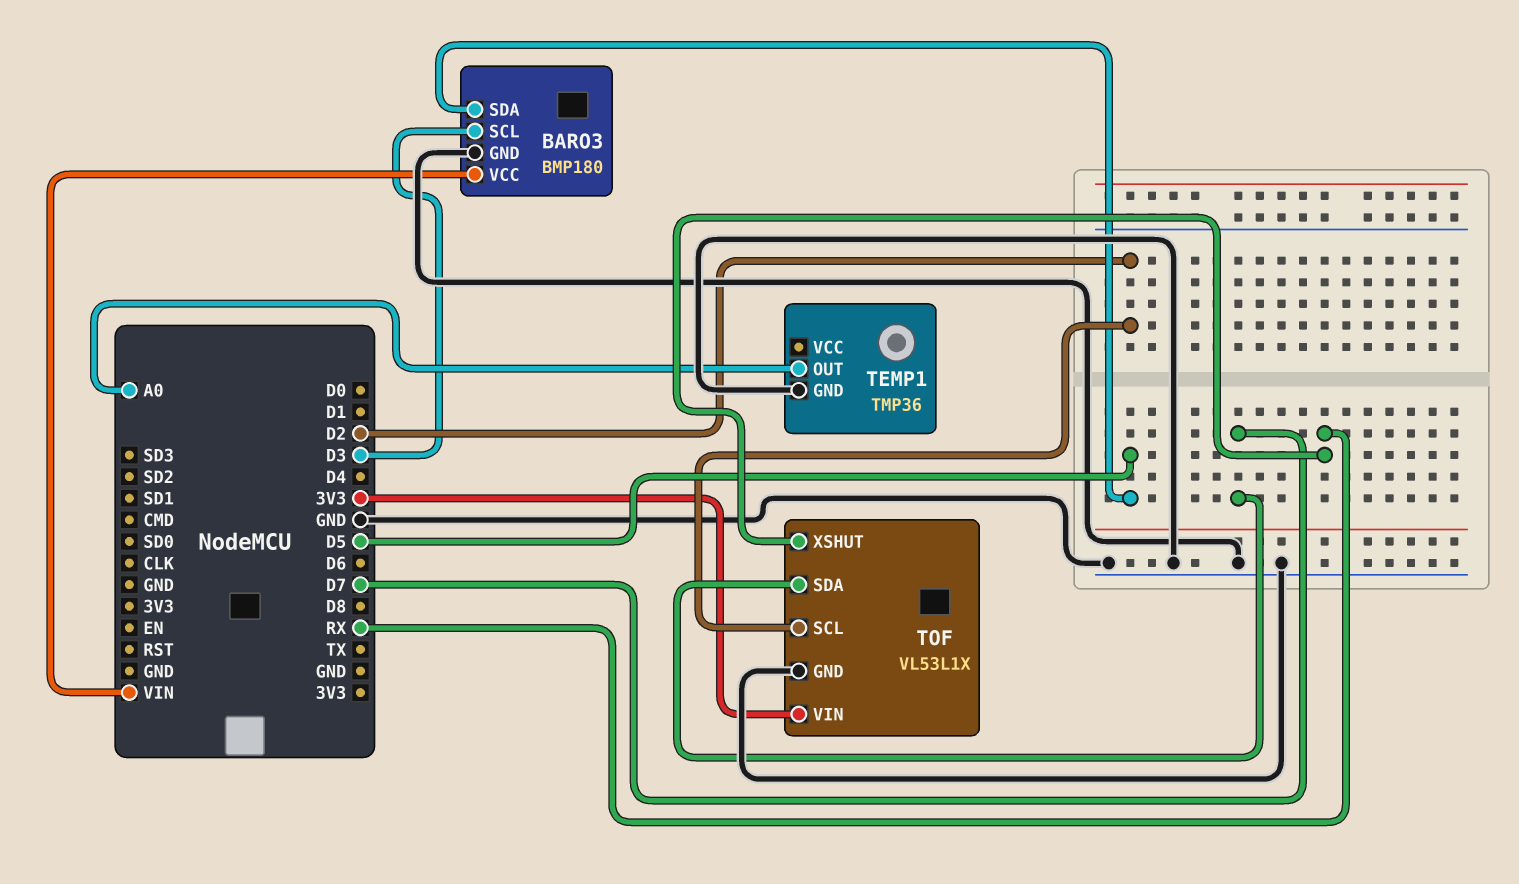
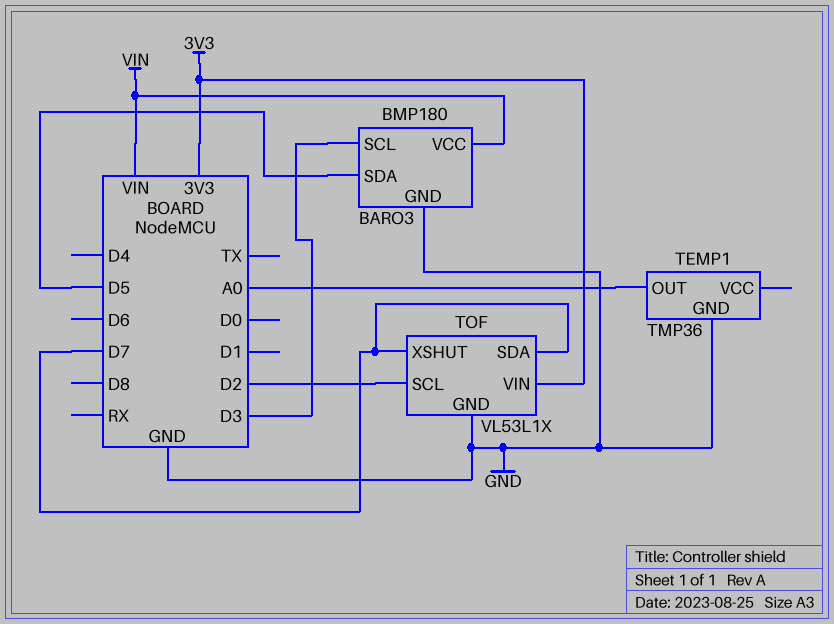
TOF pin XSHUT: RX -> D7

